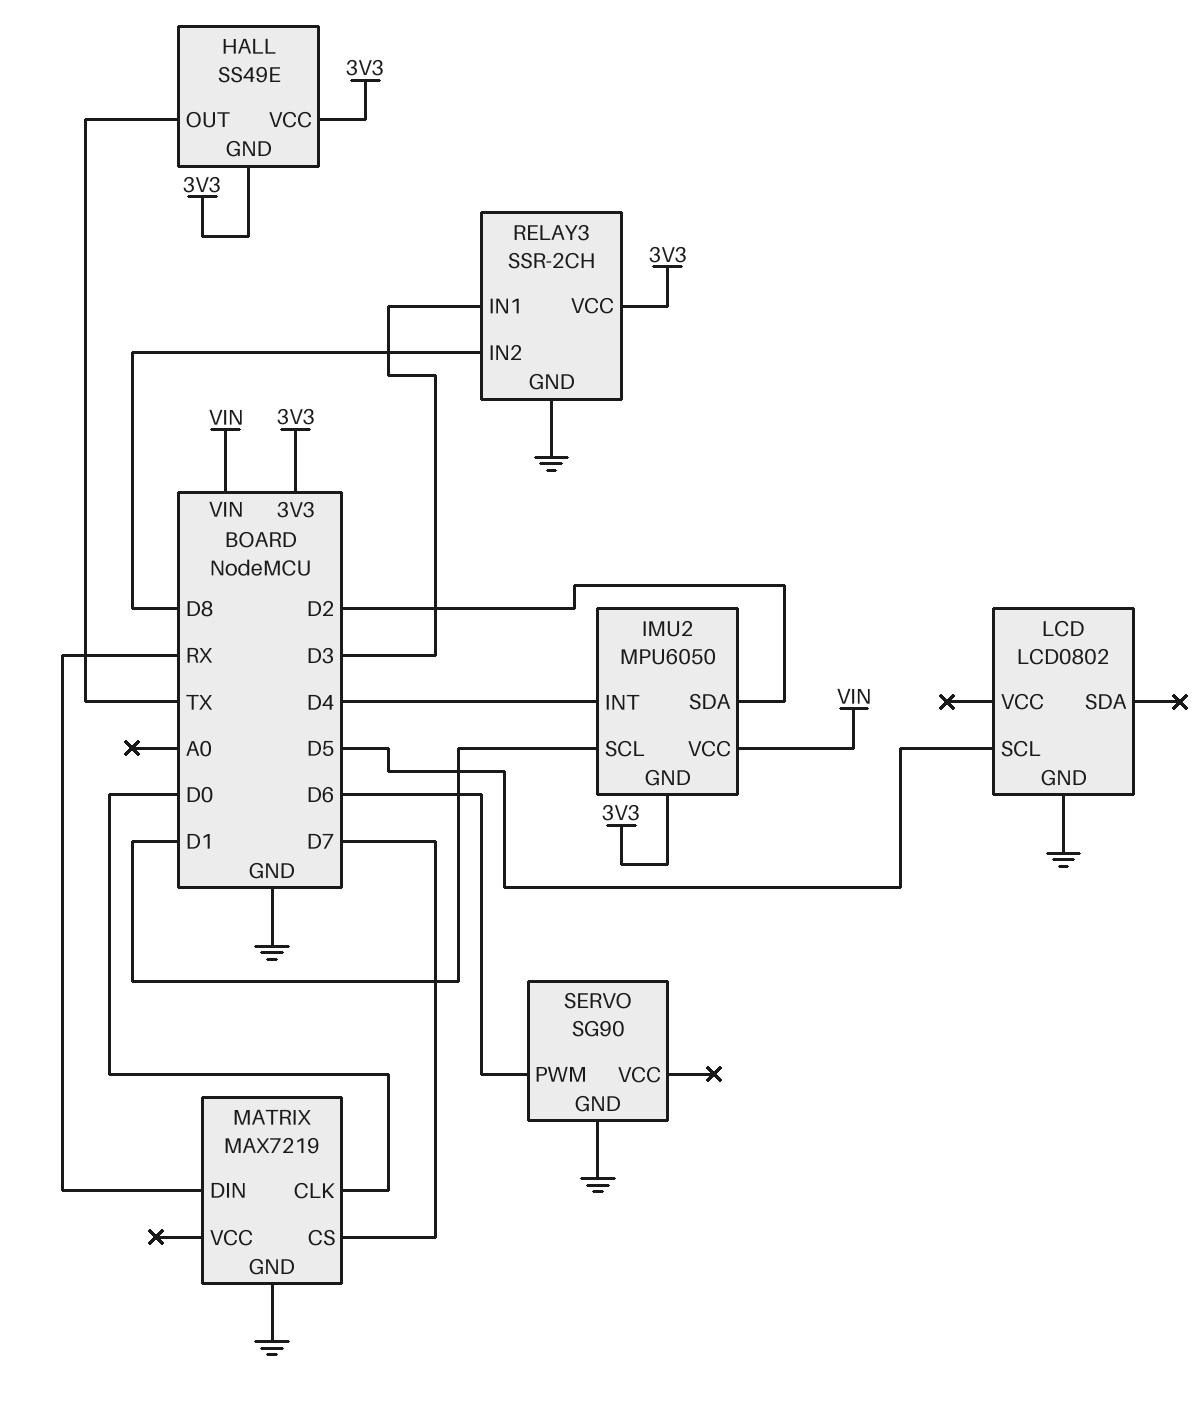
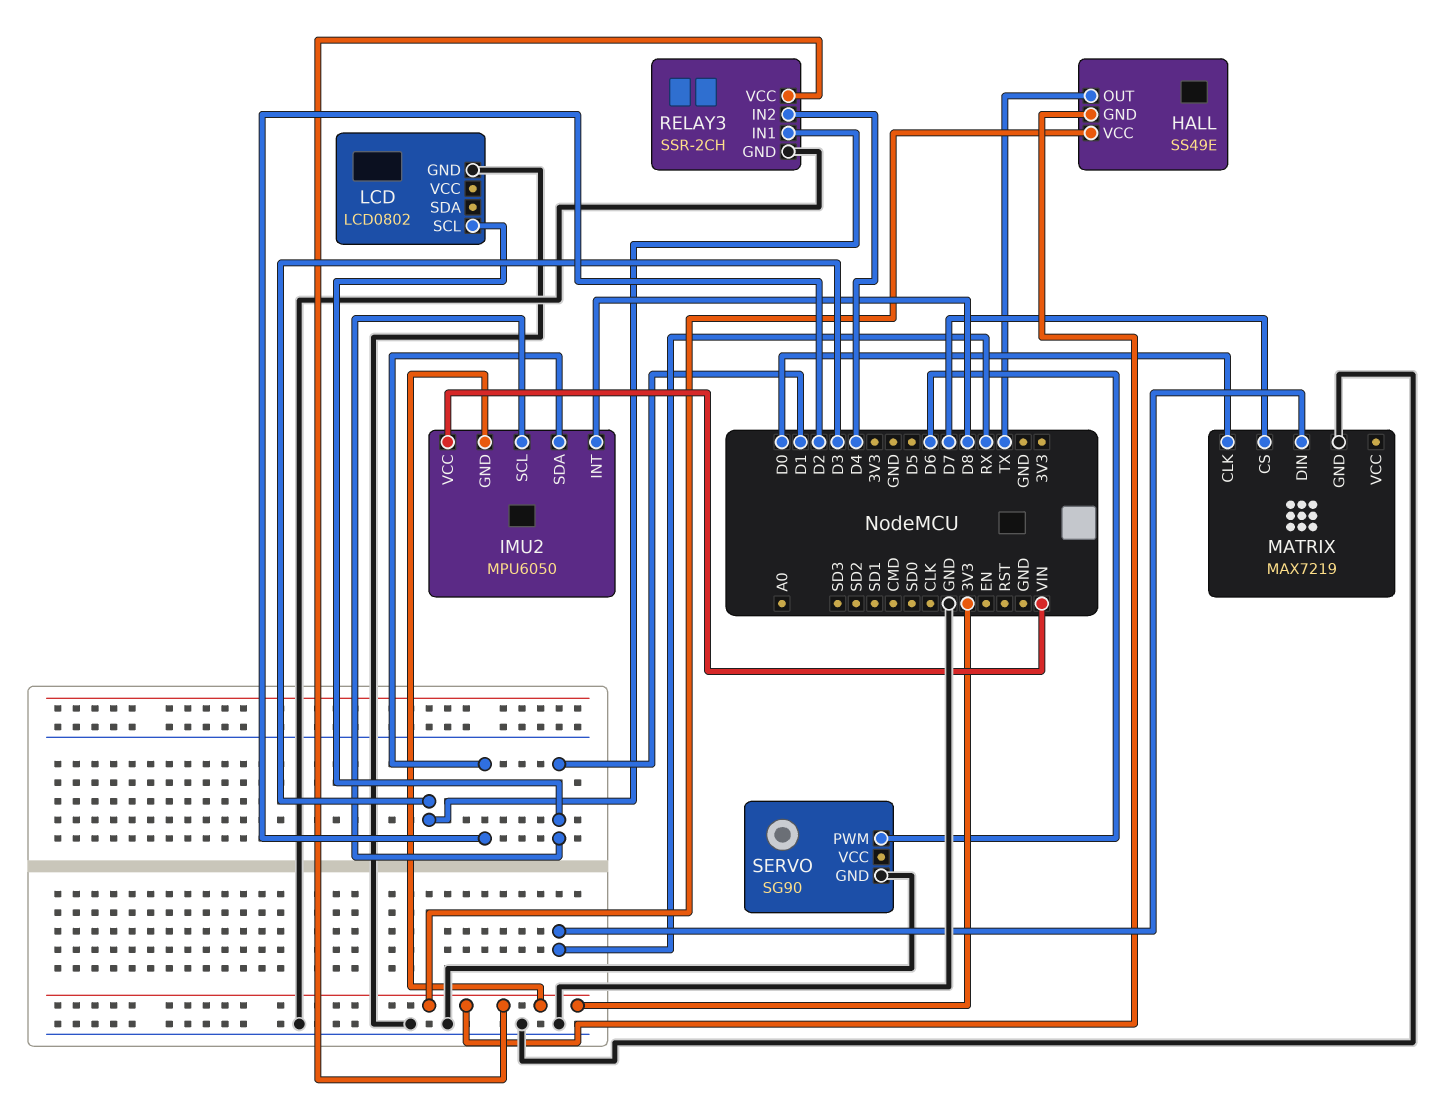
IMU2 pin INT: D4 -> D8
LCD pin SCL: D5 -> D1
RELAY3 pin IN2: D8 -> D4

